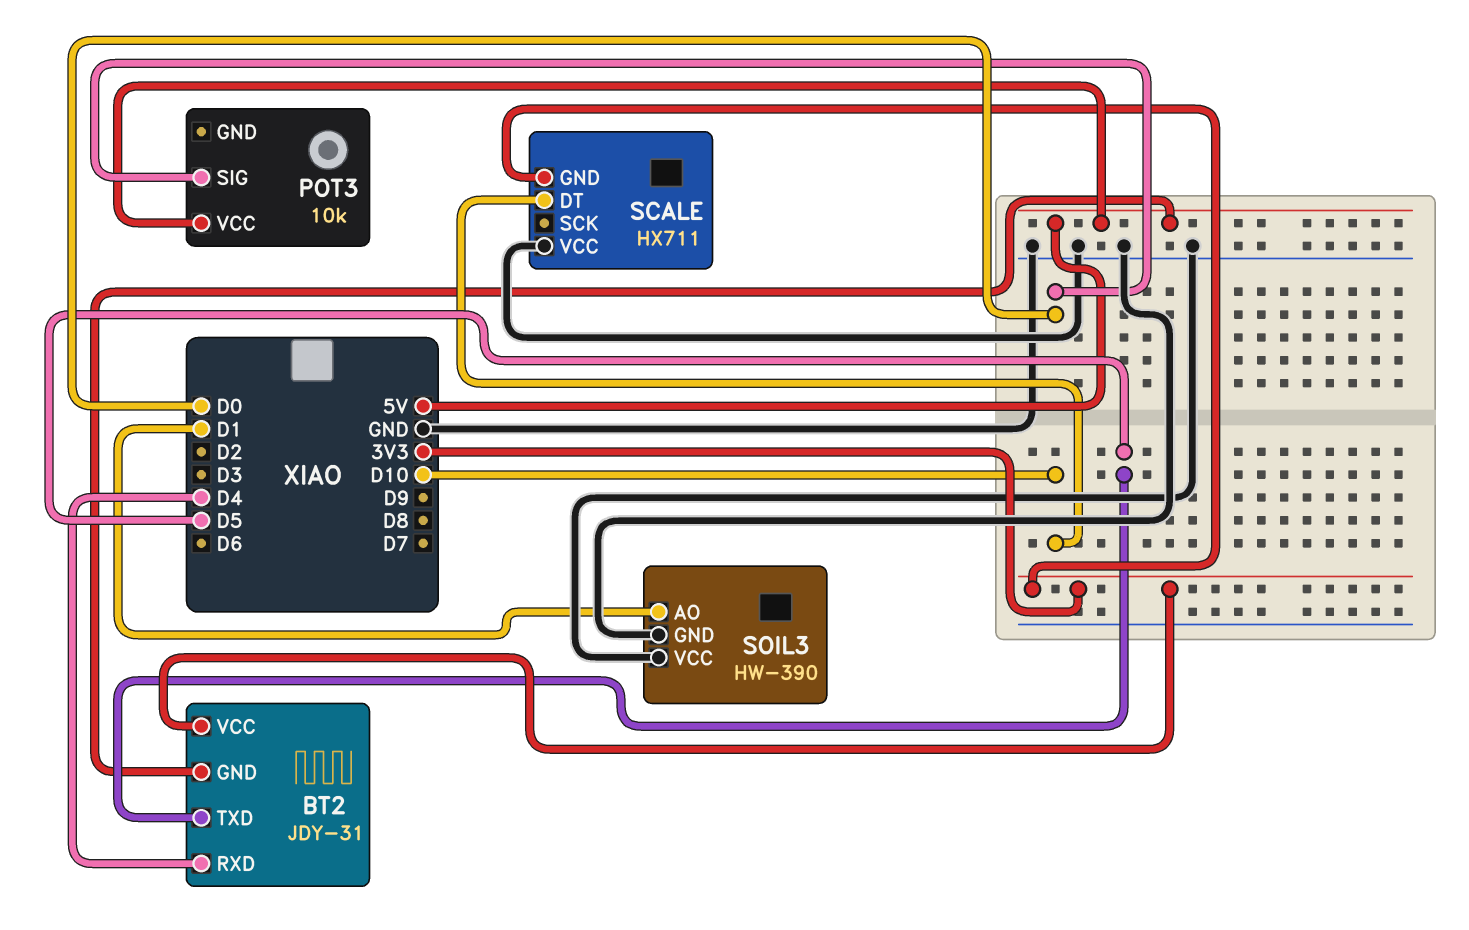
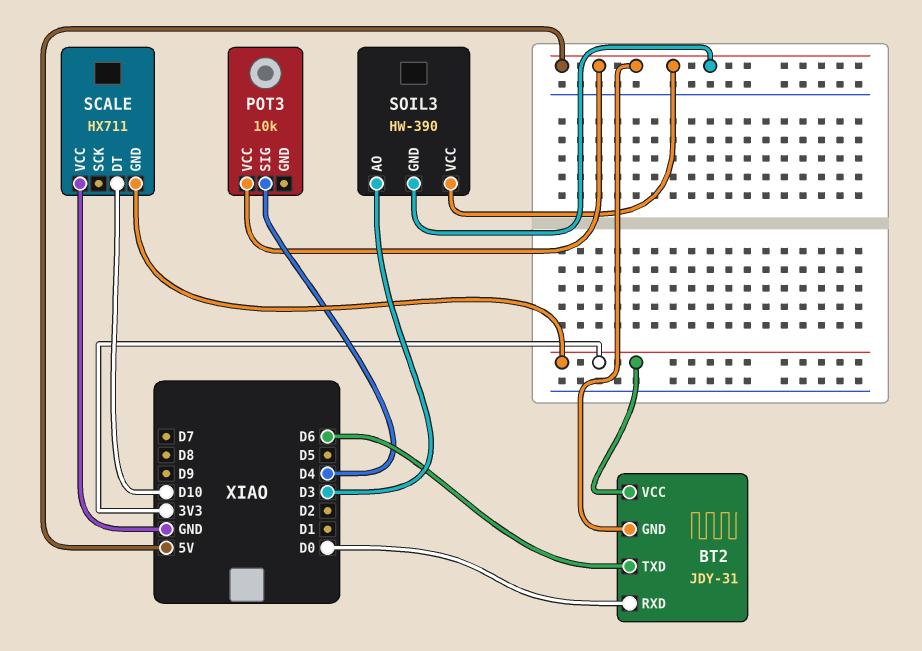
BT2 pin RXD: D4 -> D0
BT2 pin TXD: D5 -> D6
POT3 pin SIG: D0 -> D4
SOIL3 pin AO: D1 -> D3
SOIL3 pin GND: GND -> 5V
SOIL3 pin VCC: GND -> 5V

